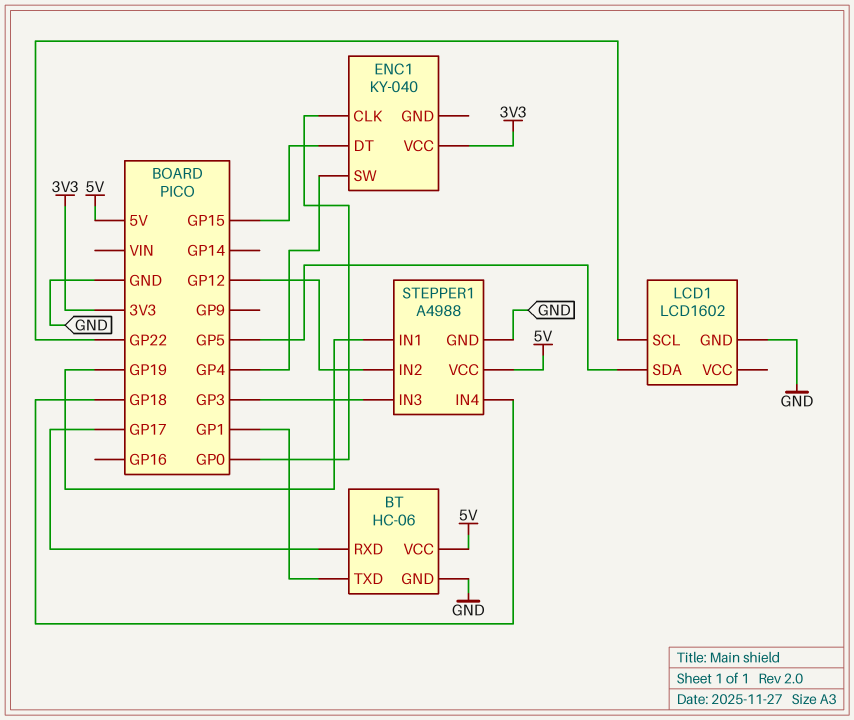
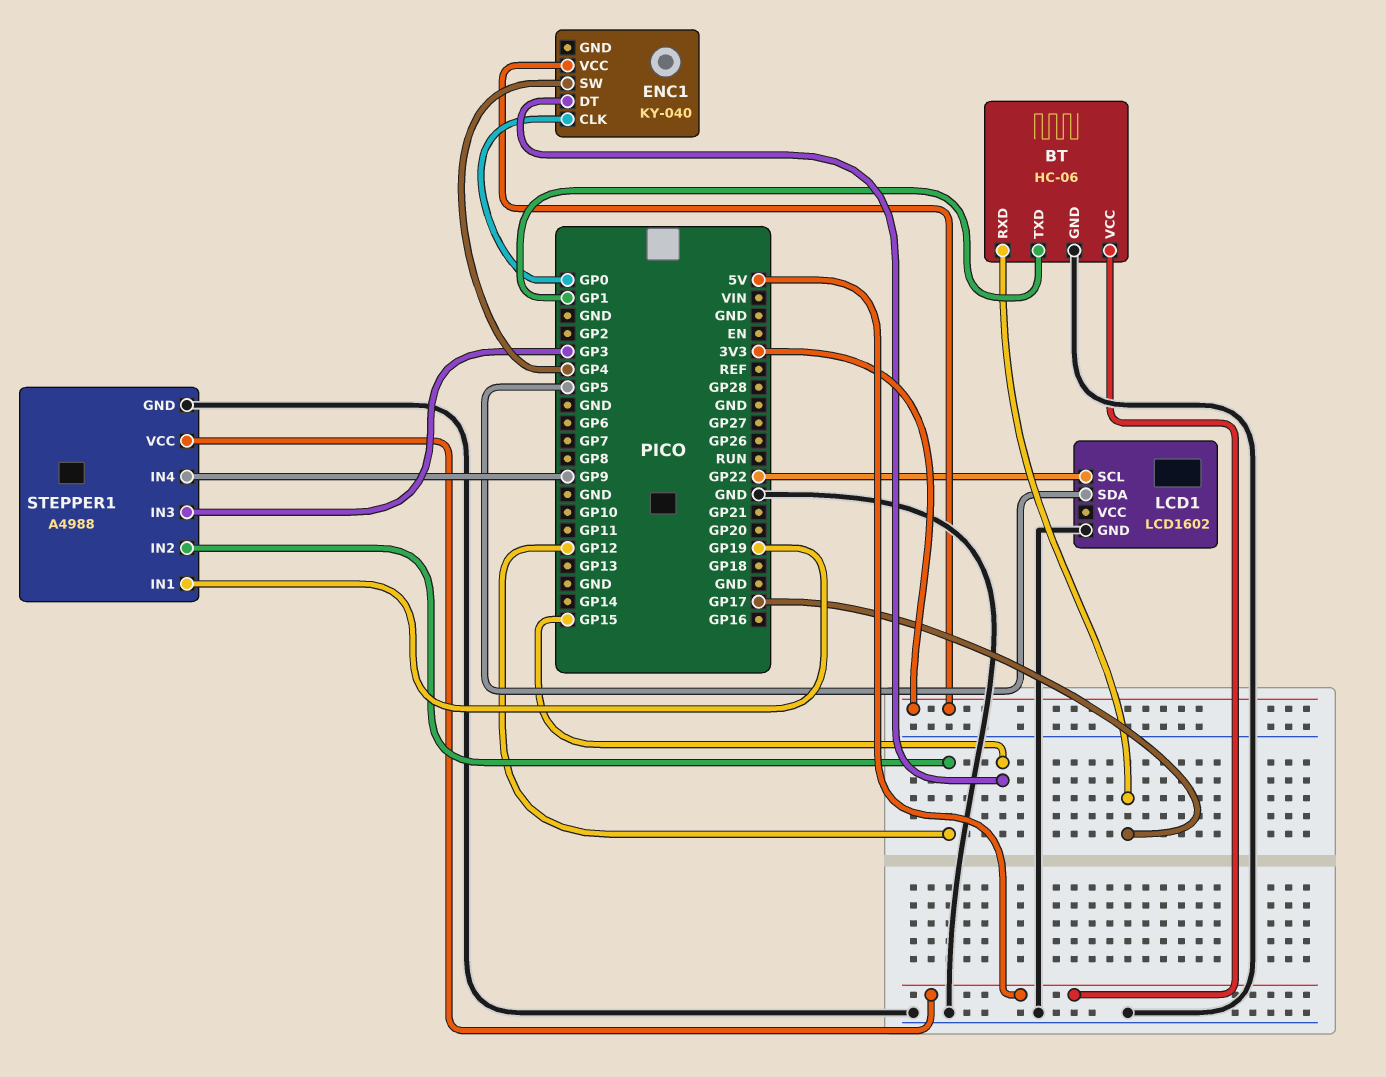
STEPPER1 pin IN4: GP18 -> GP9

